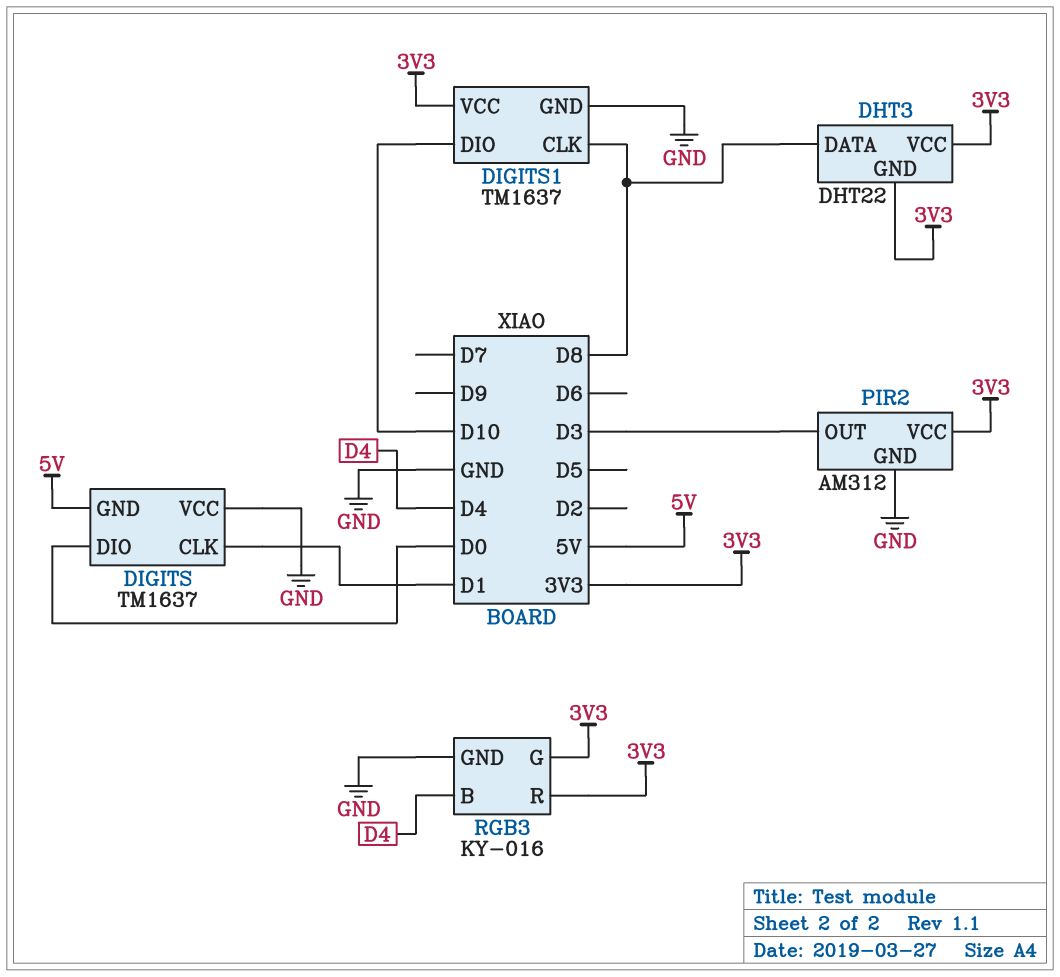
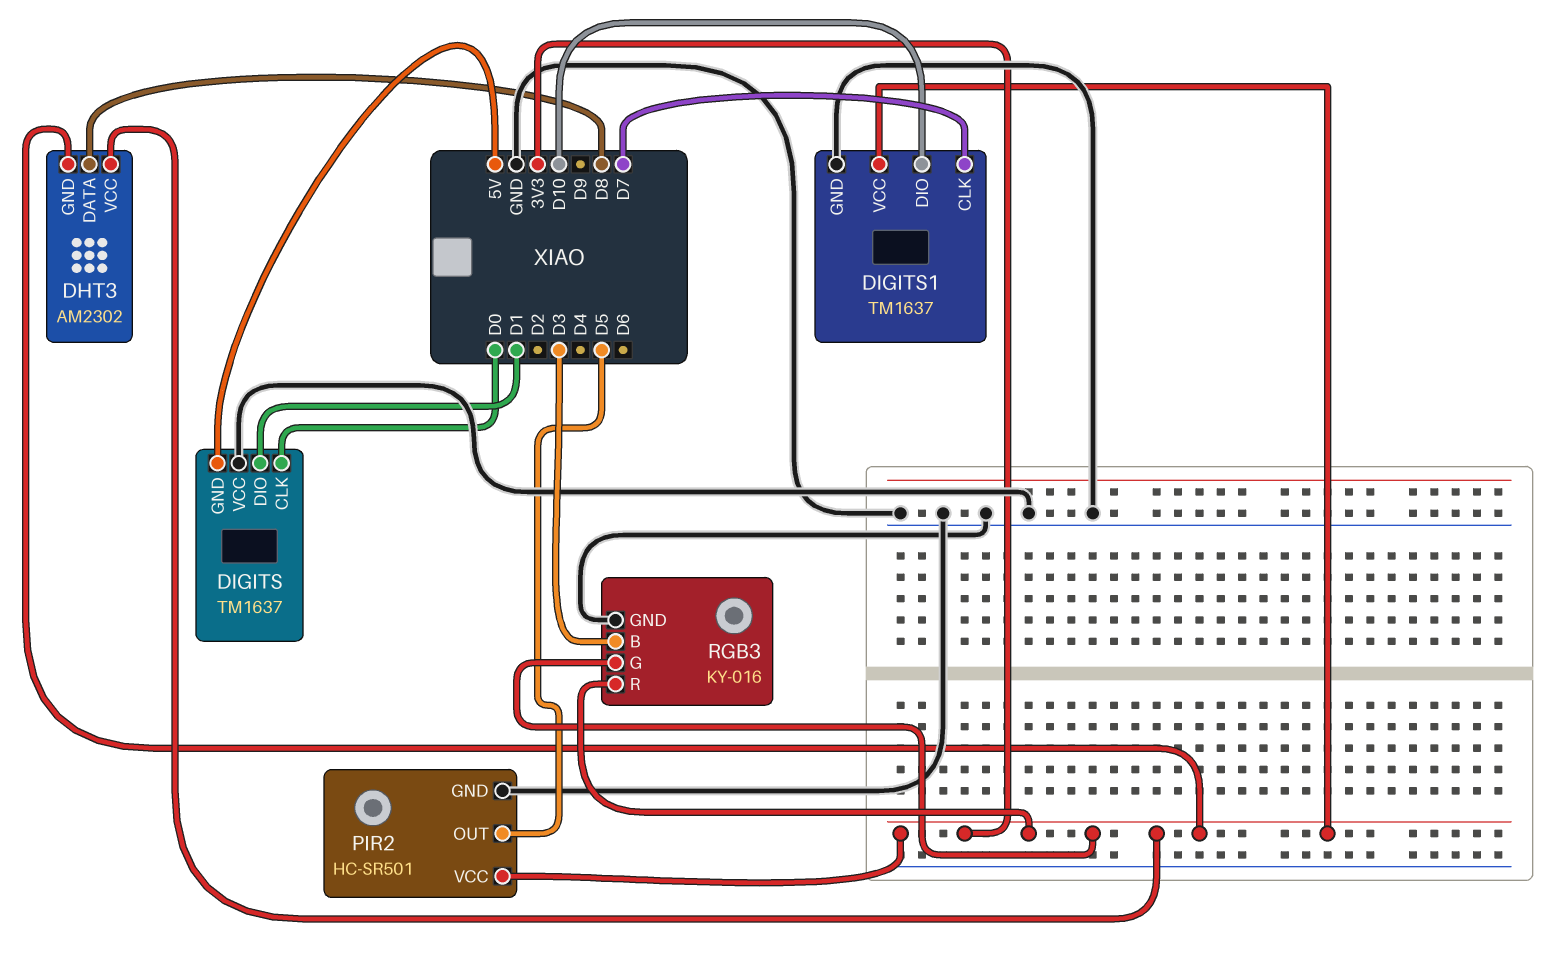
DHT3: DHT22 -> AM2302
DIGITS pin CLK: D1 -> D0
DIGITS pin DIO: D0 -> D1
DIGITS1 pin CLK: D8 -> D7
PIR2: AM312 -> HC-SR501
PIR2 pin OUT: D3 -> D5
RGB3 pin B: D4 -> D3

